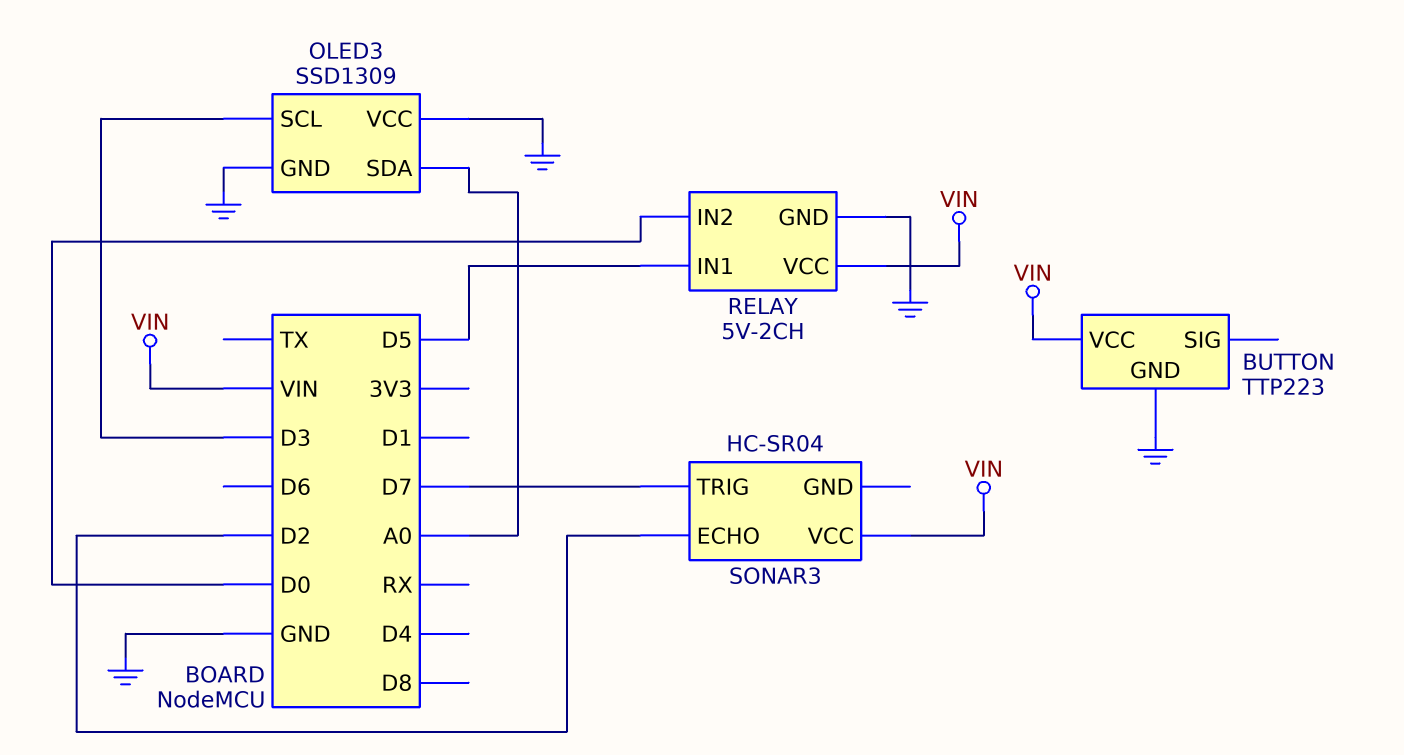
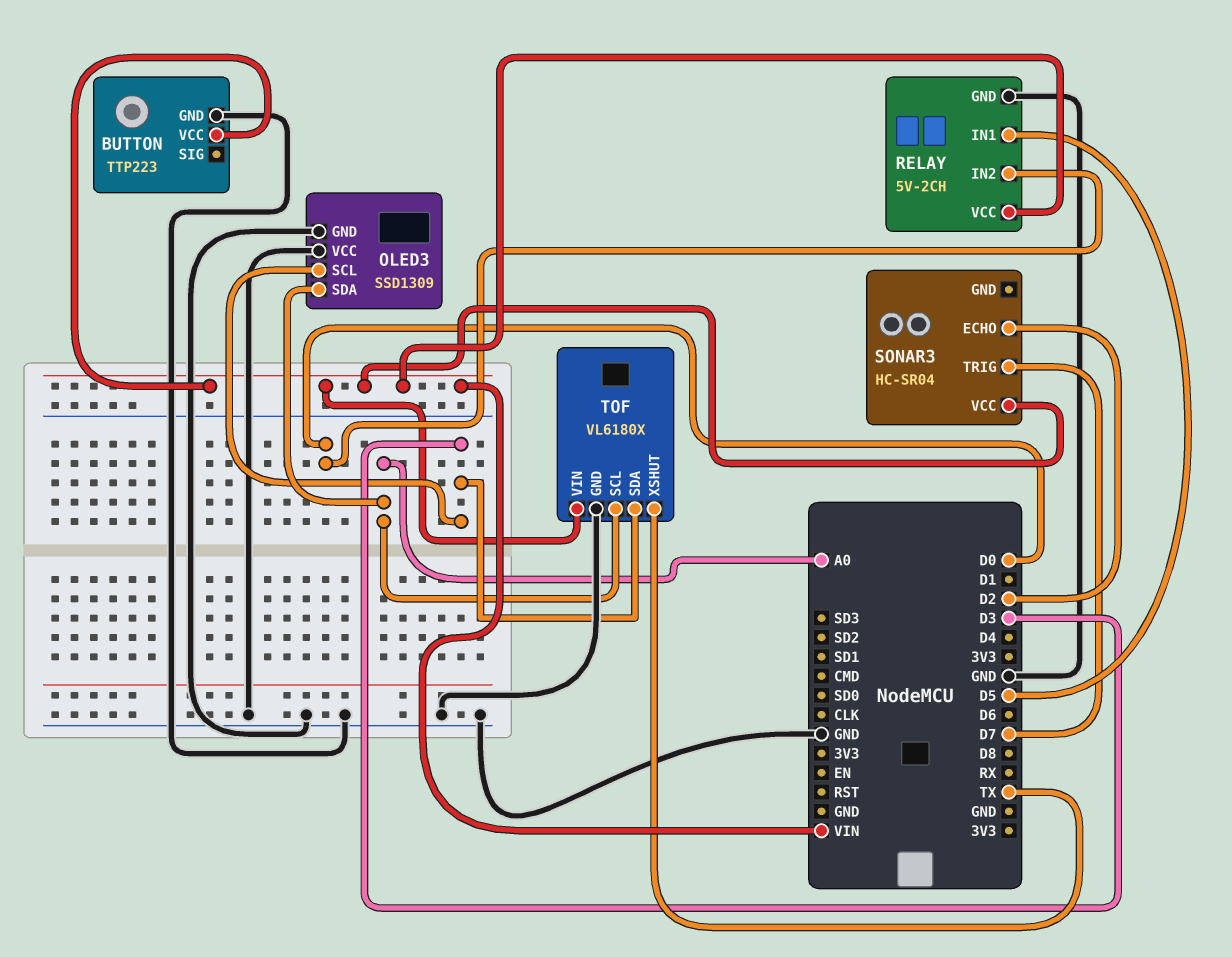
TOF: none -> VL6180X
TOF pin GND: none -> GND
TOF pin SCL: none -> A0
TOF pin SDA: none -> D3
TOF pin VIN: none -> VIN
TOF pin XSHUT: none -> TX

